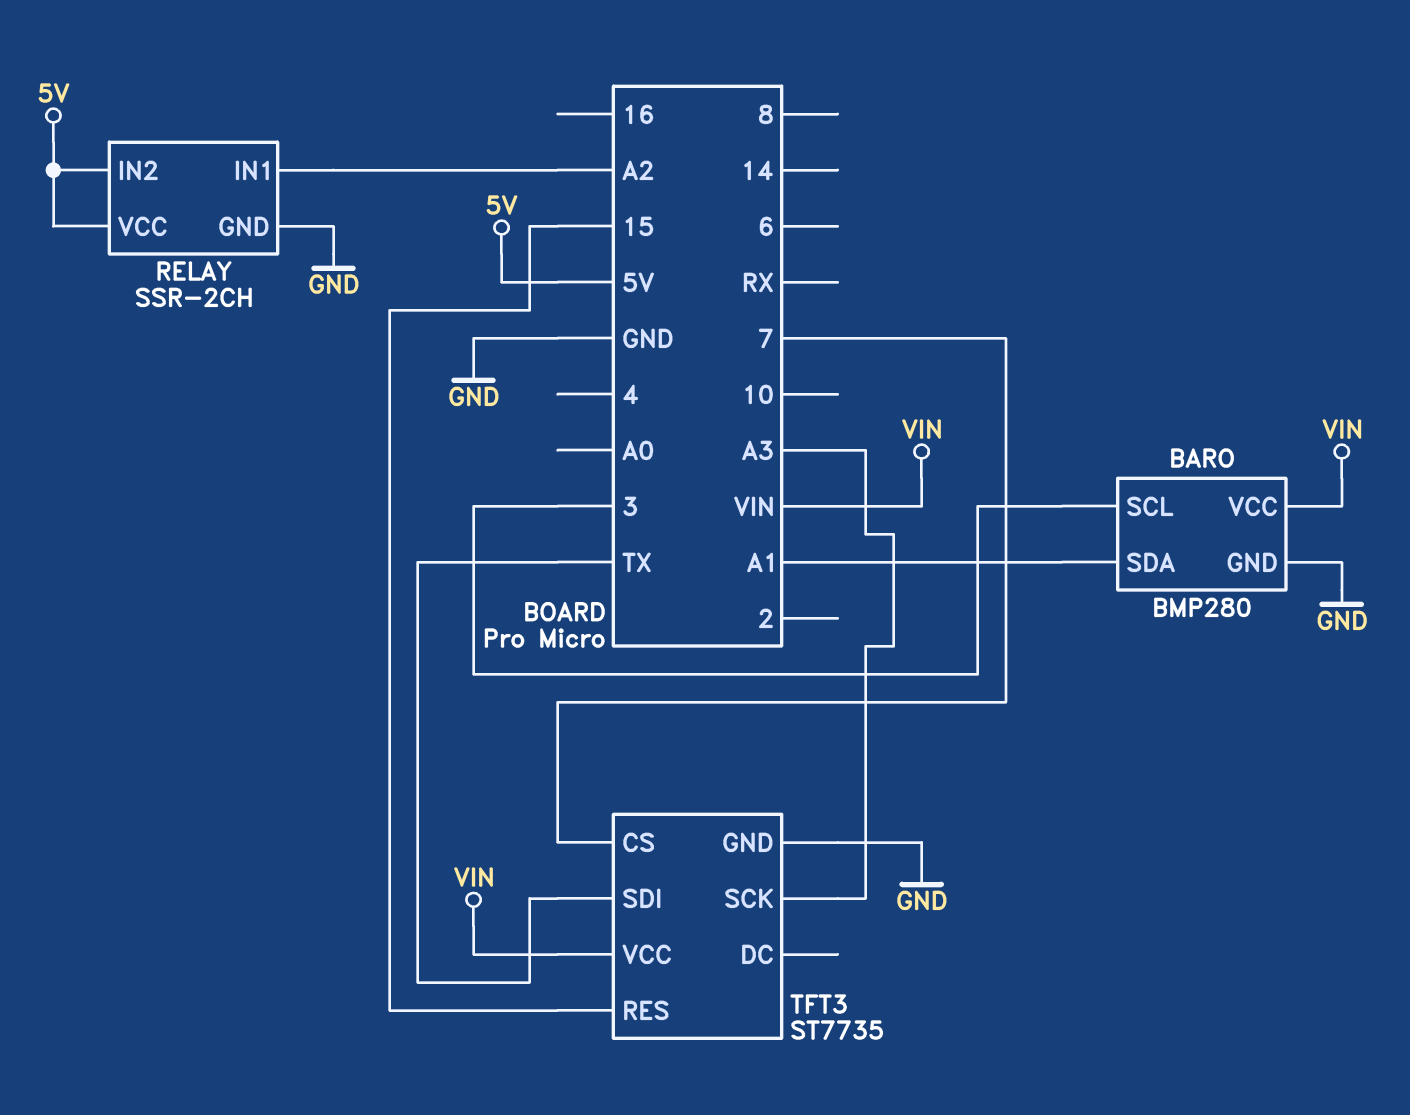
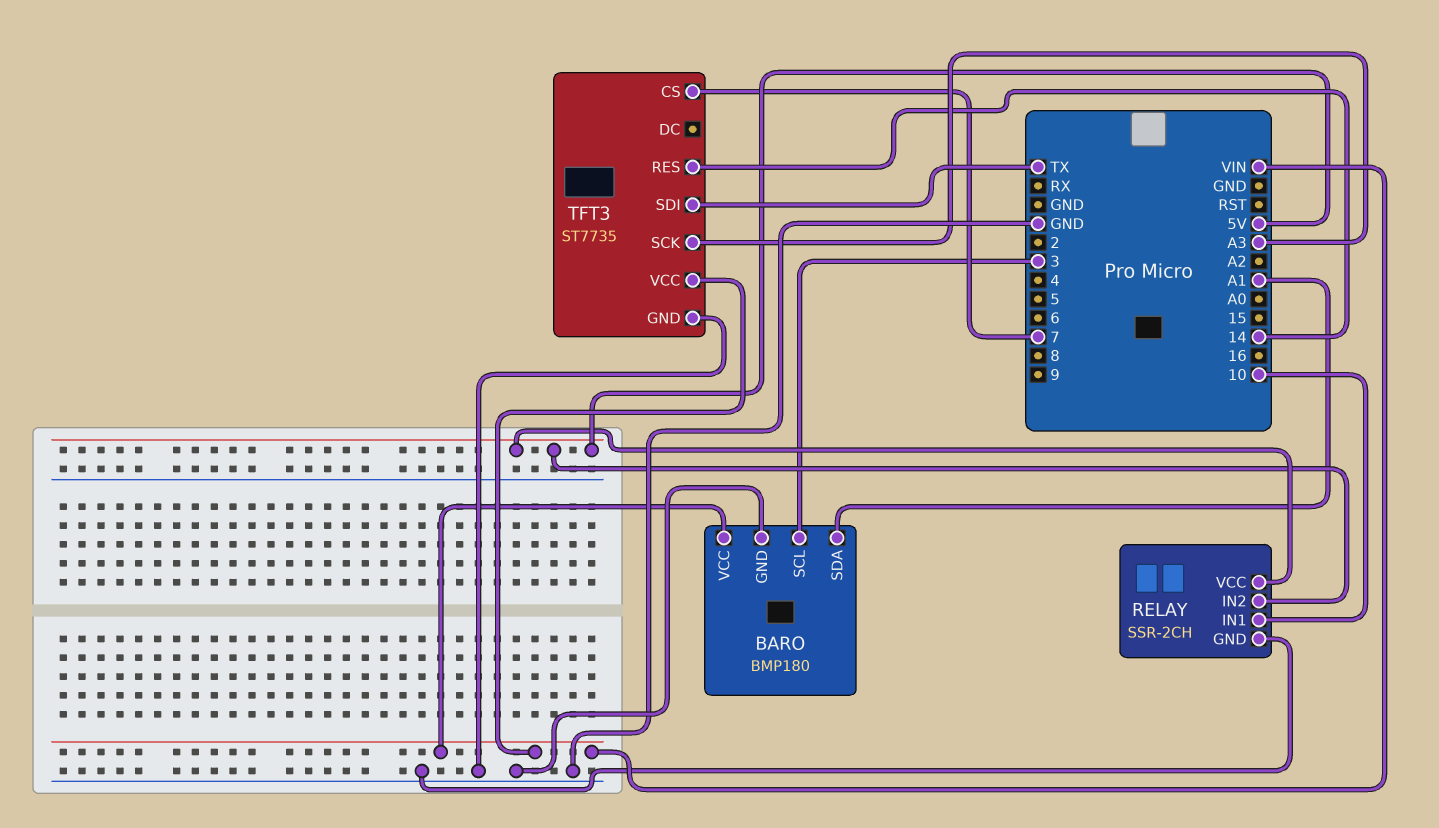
BARO: BMP280 -> BMP180
RELAY pin IN1: A2 -> 10
TFT3 pin RES: 15 -> 14

